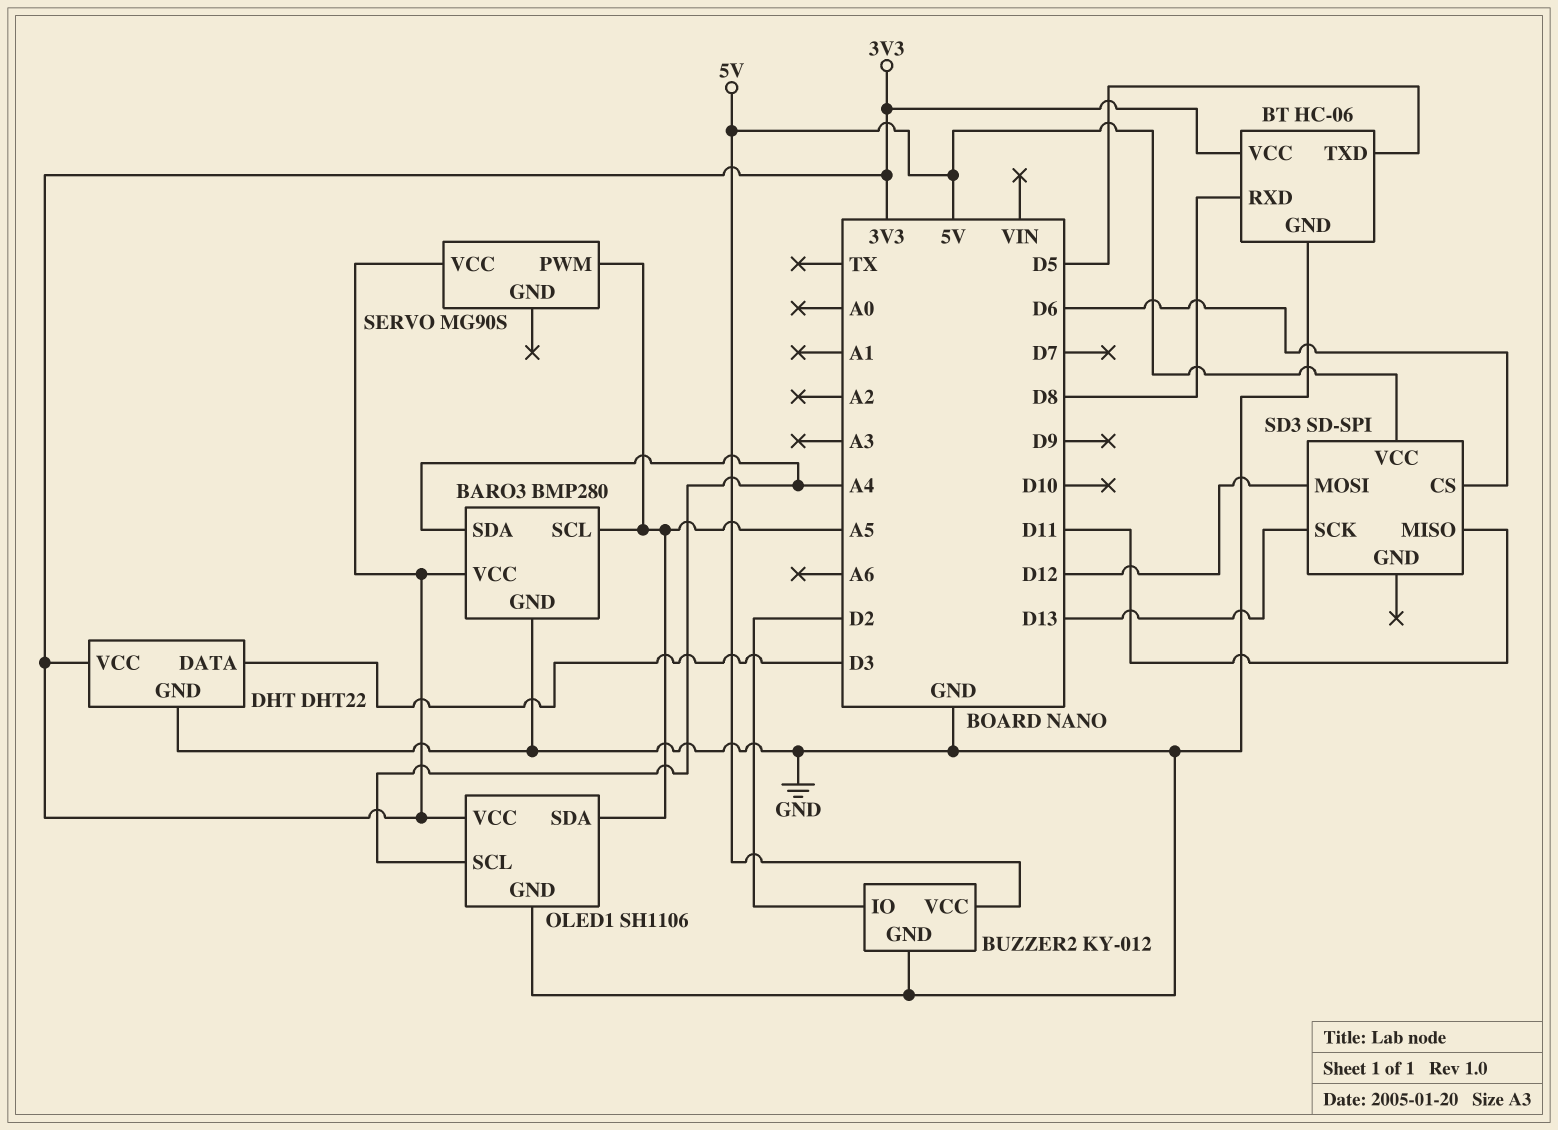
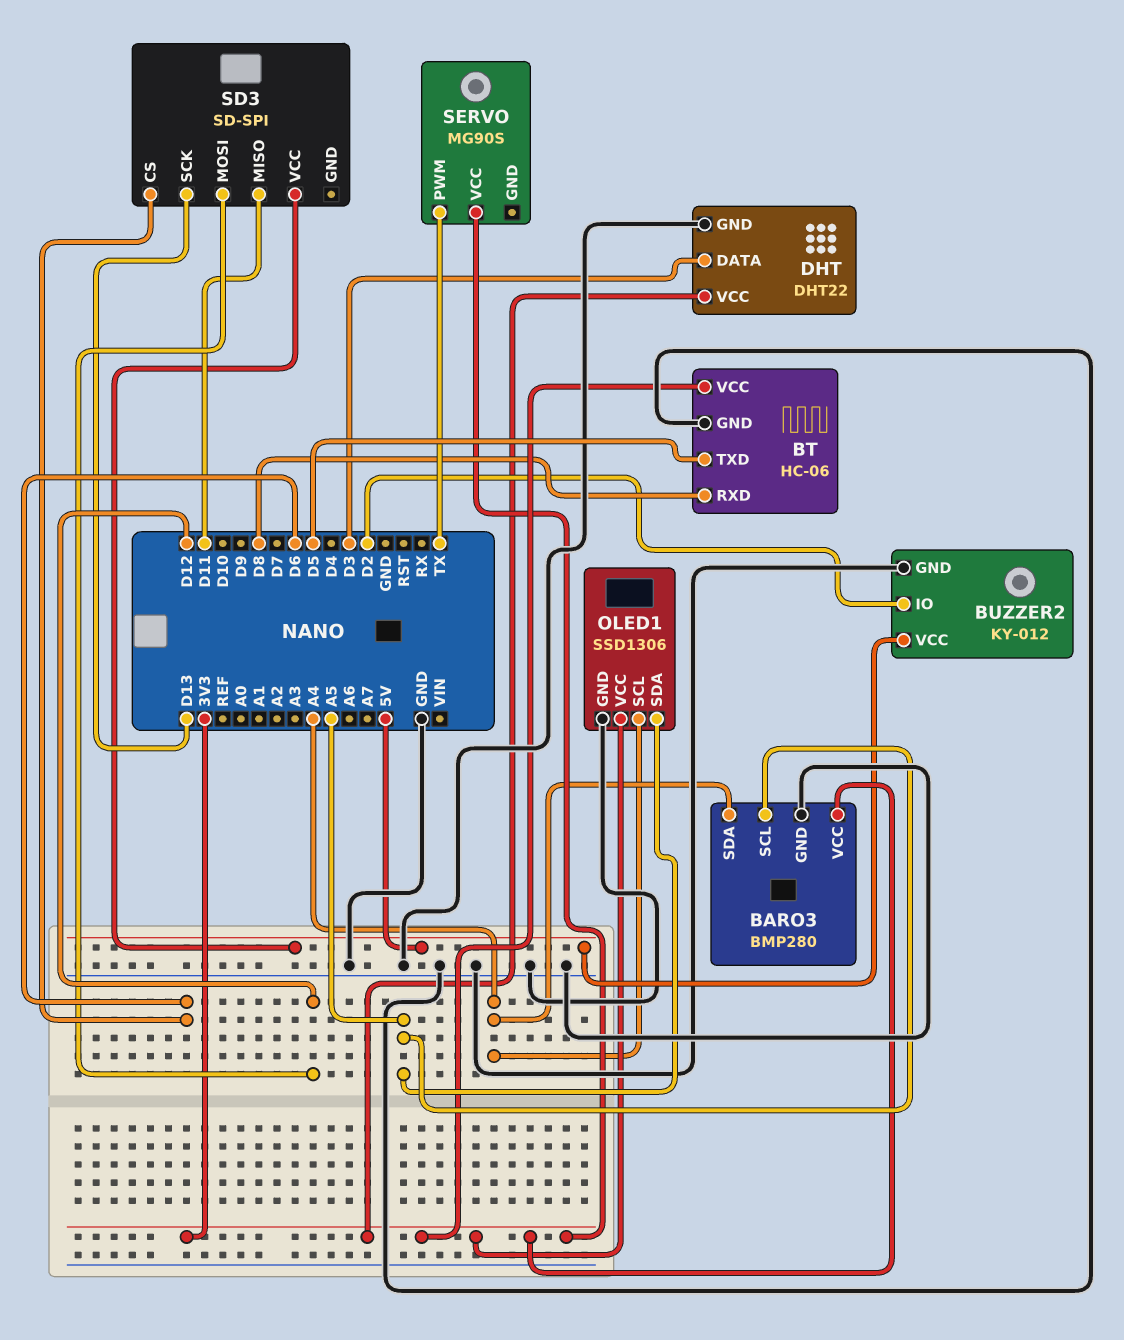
OLED1: SH1106 -> SSD1306
SERVO pin PWM: A5 -> TX

